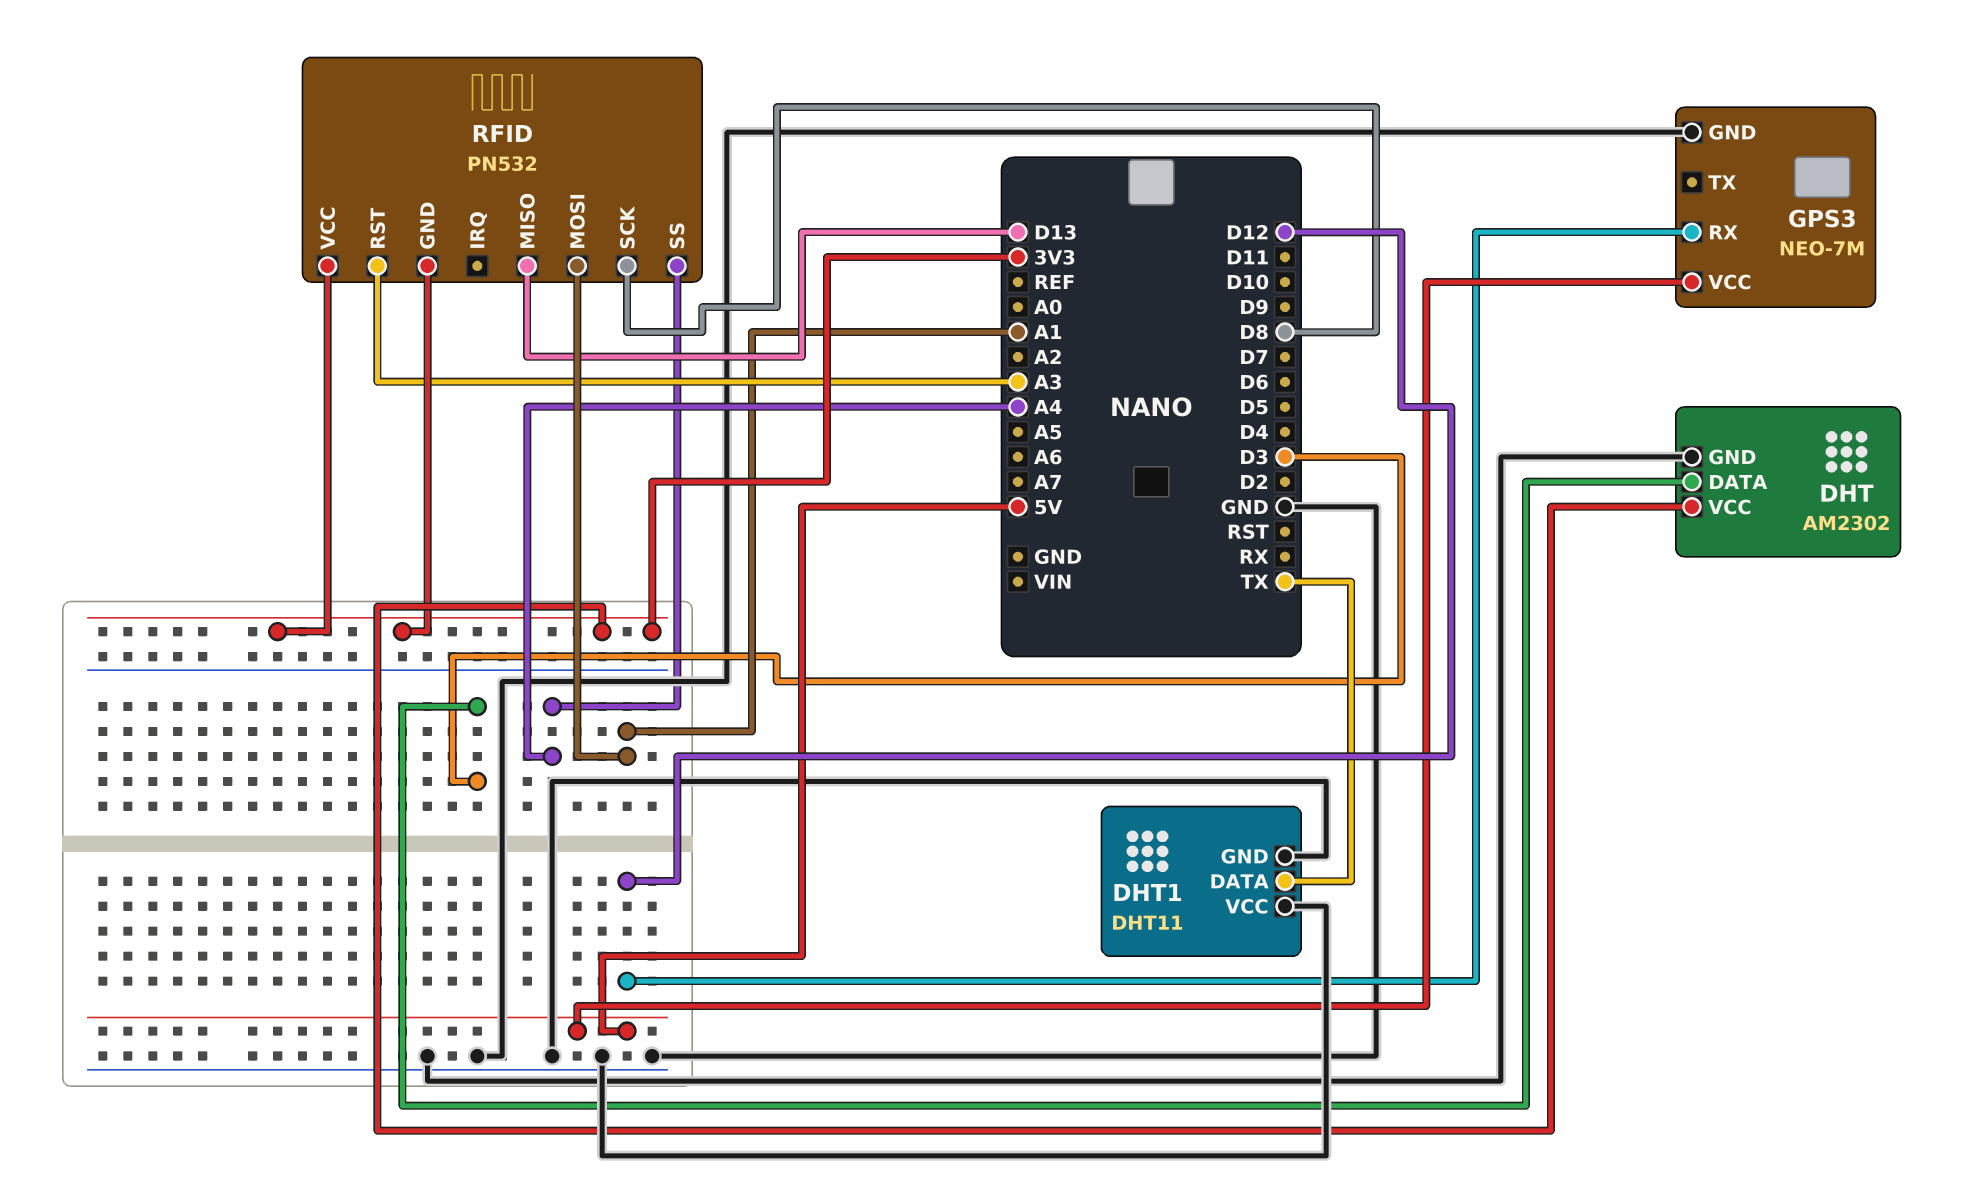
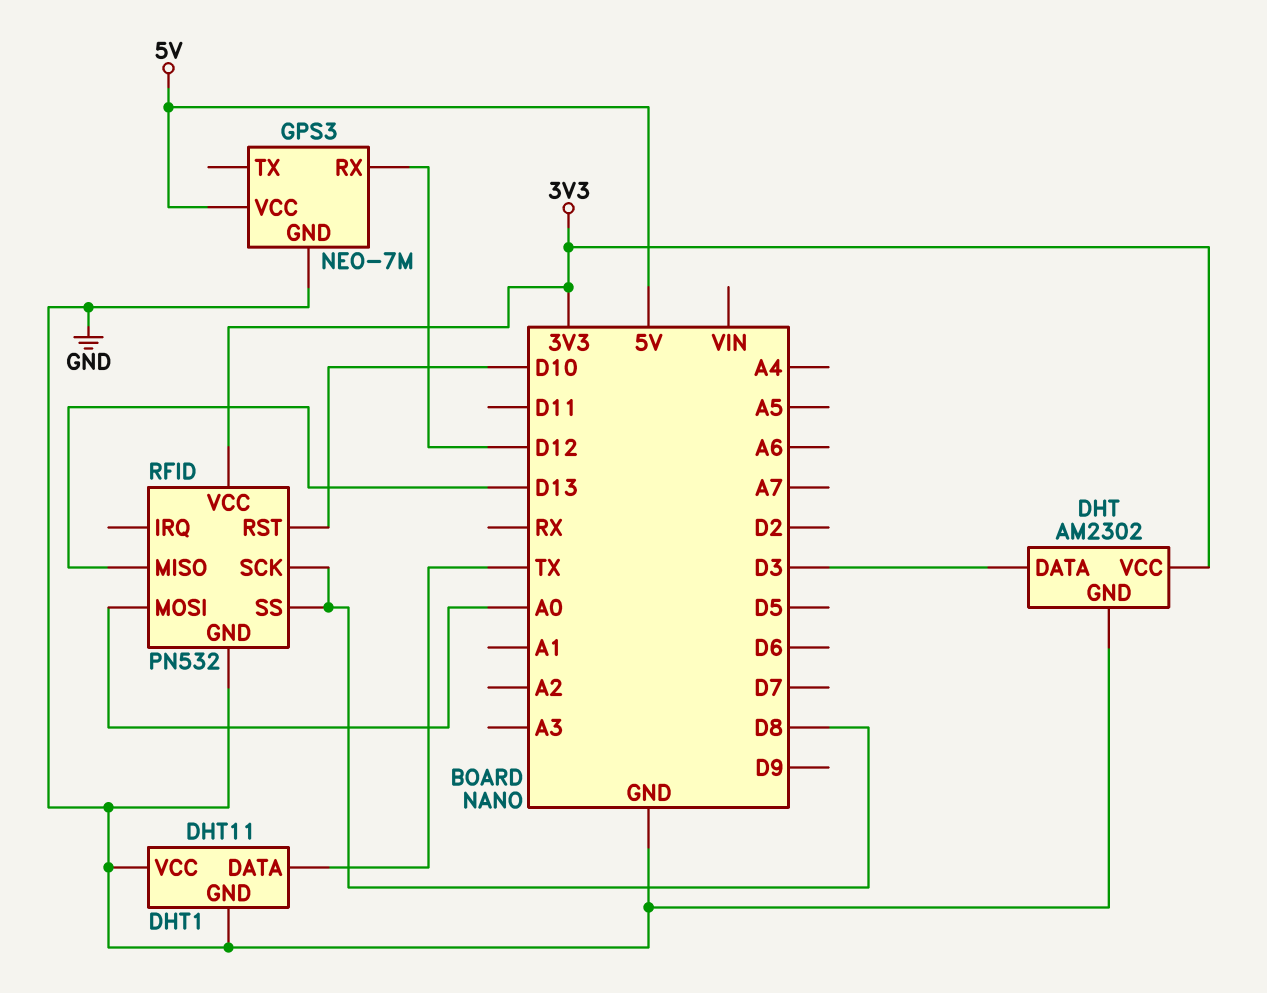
RFID pin GND: 3V3 -> GND
RFID pin MOSI: A1 -> A0
RFID pin RST: A3 -> D10
RFID pin SS: A4 -> D8

